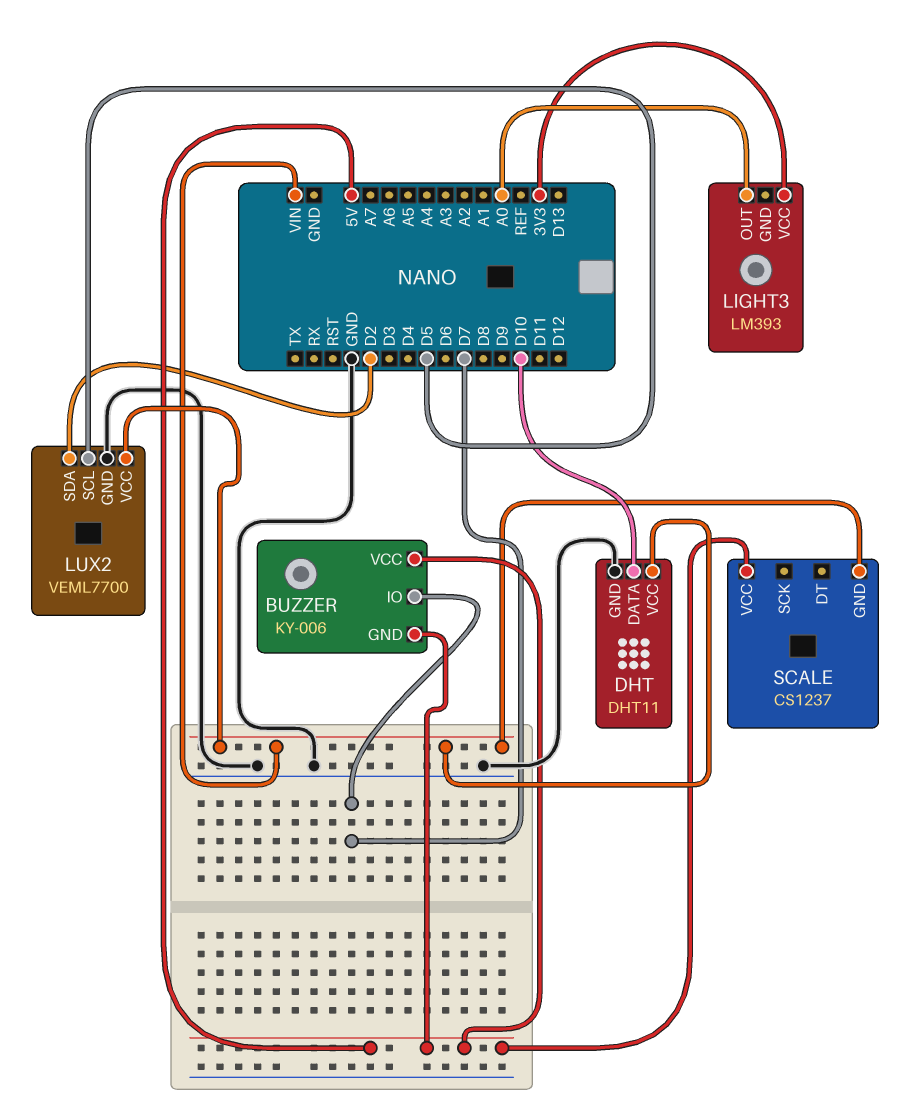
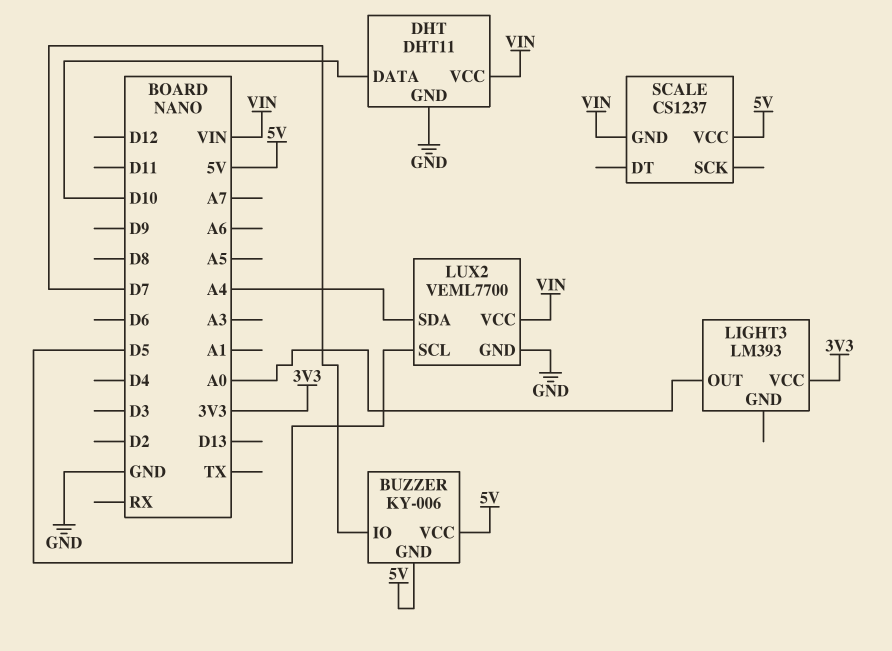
LUX2 pin SDA: D2 -> A4

